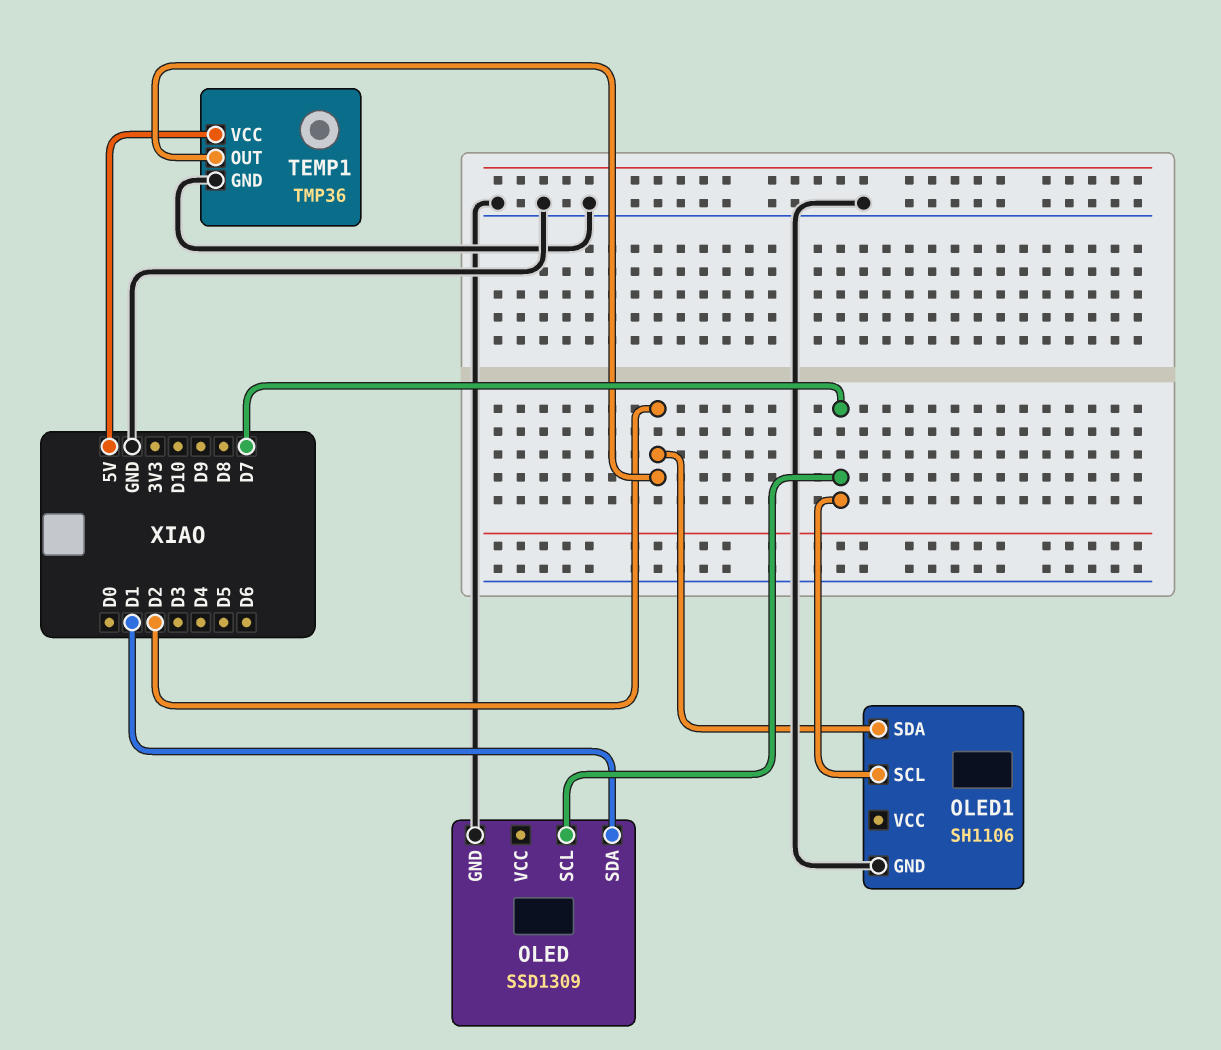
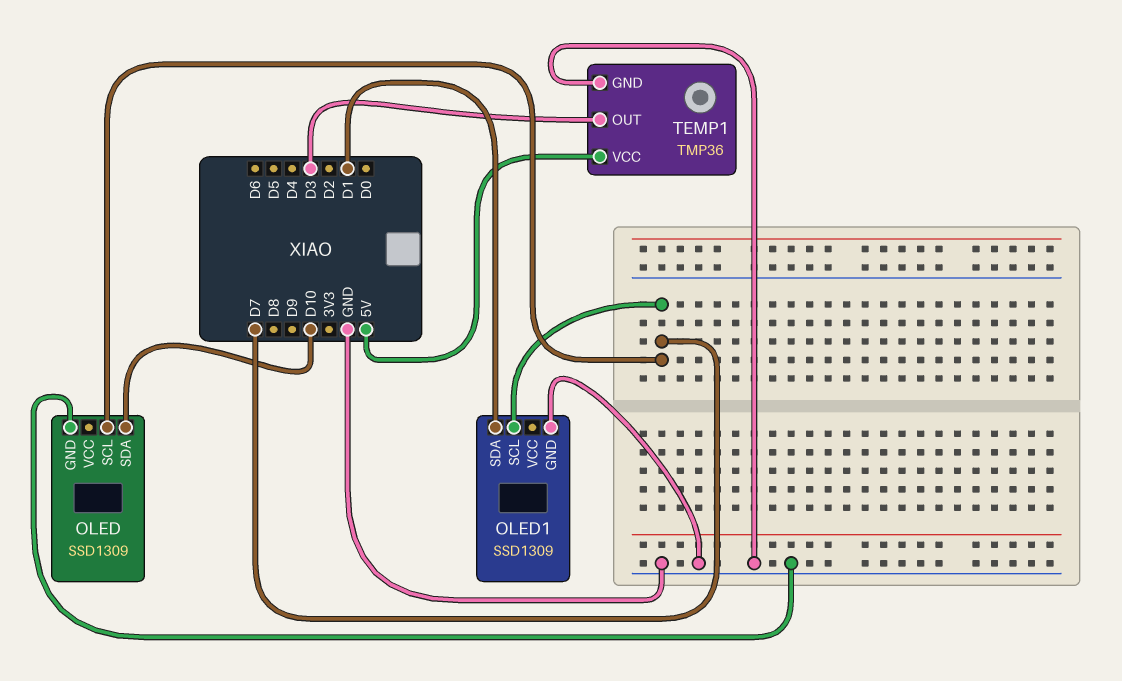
OLED pin SDA: D1 -> D10
OLED1: SH1106 -> SSD1309
OLED1 pin SDA: D2 -> D1
TEMP1 pin OUT: D2 -> D3

